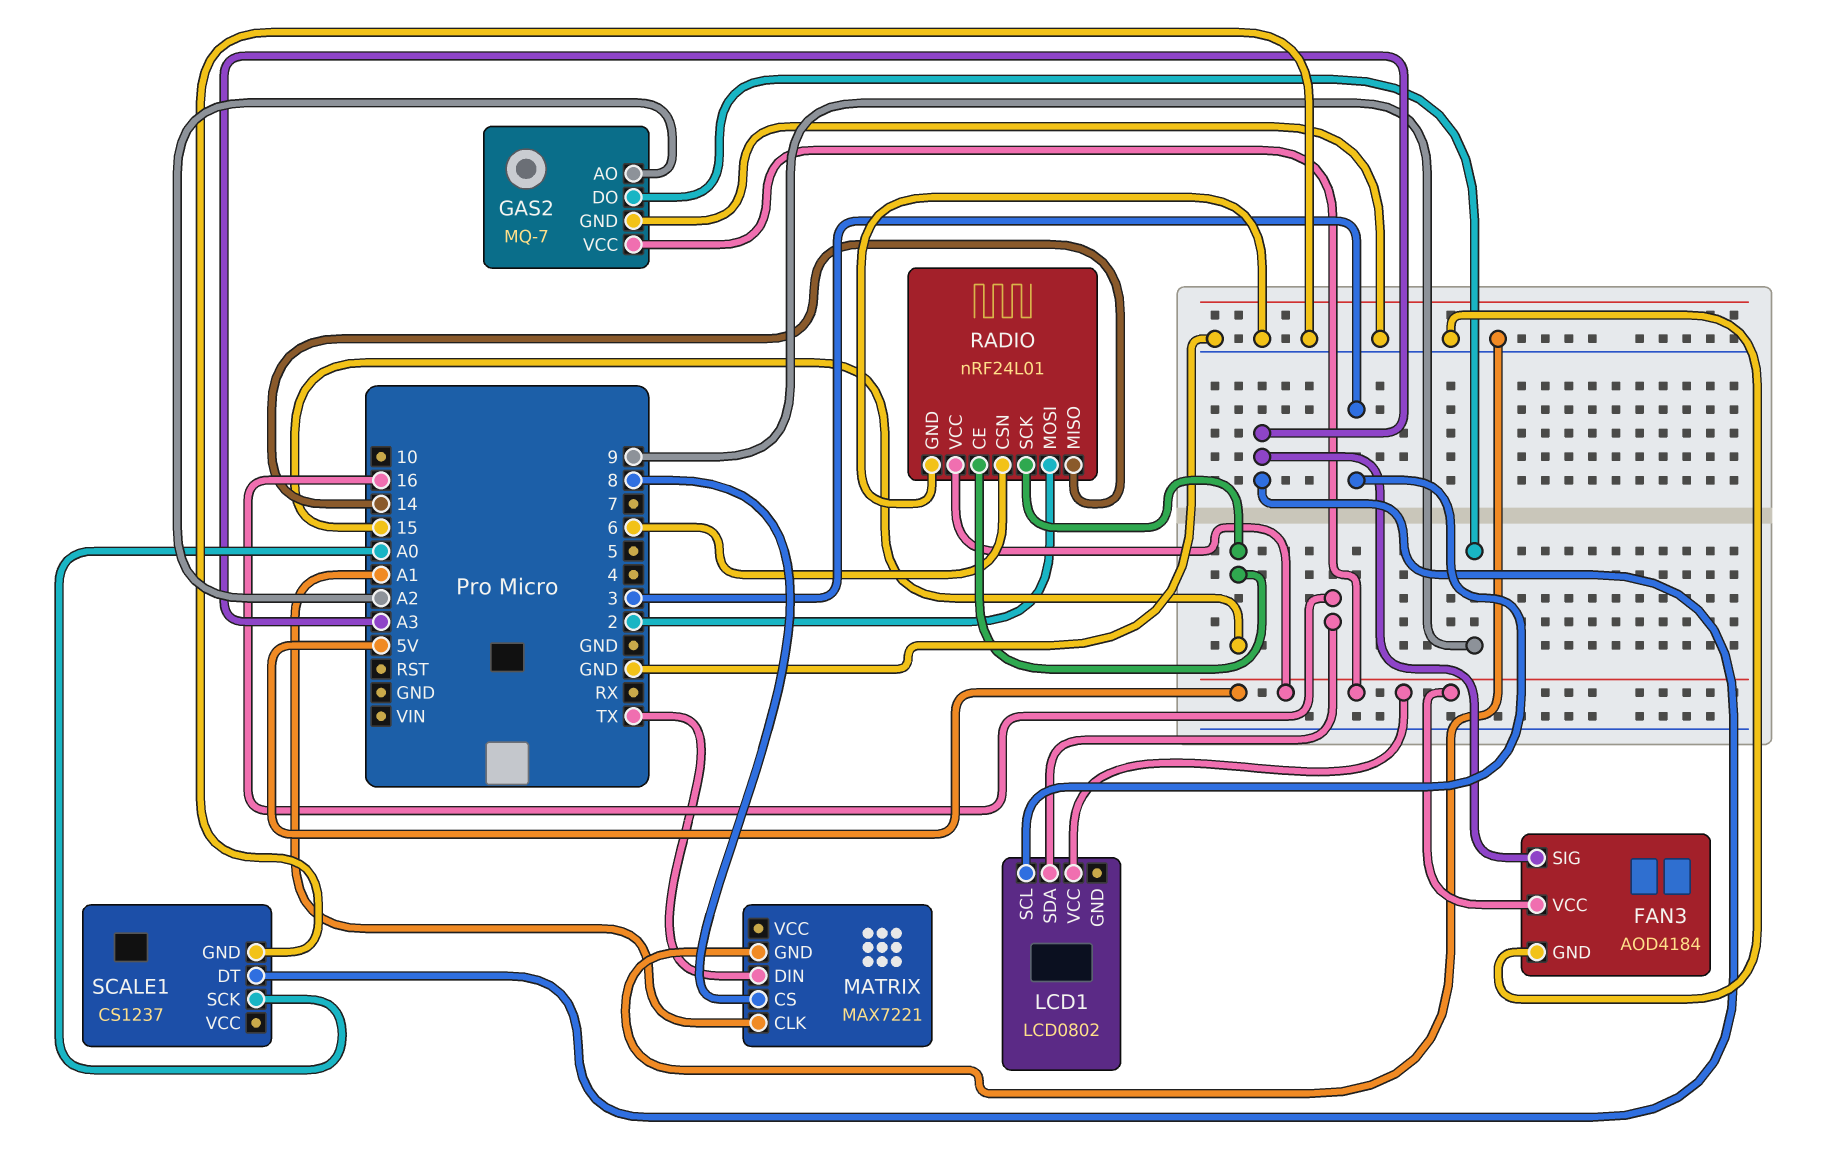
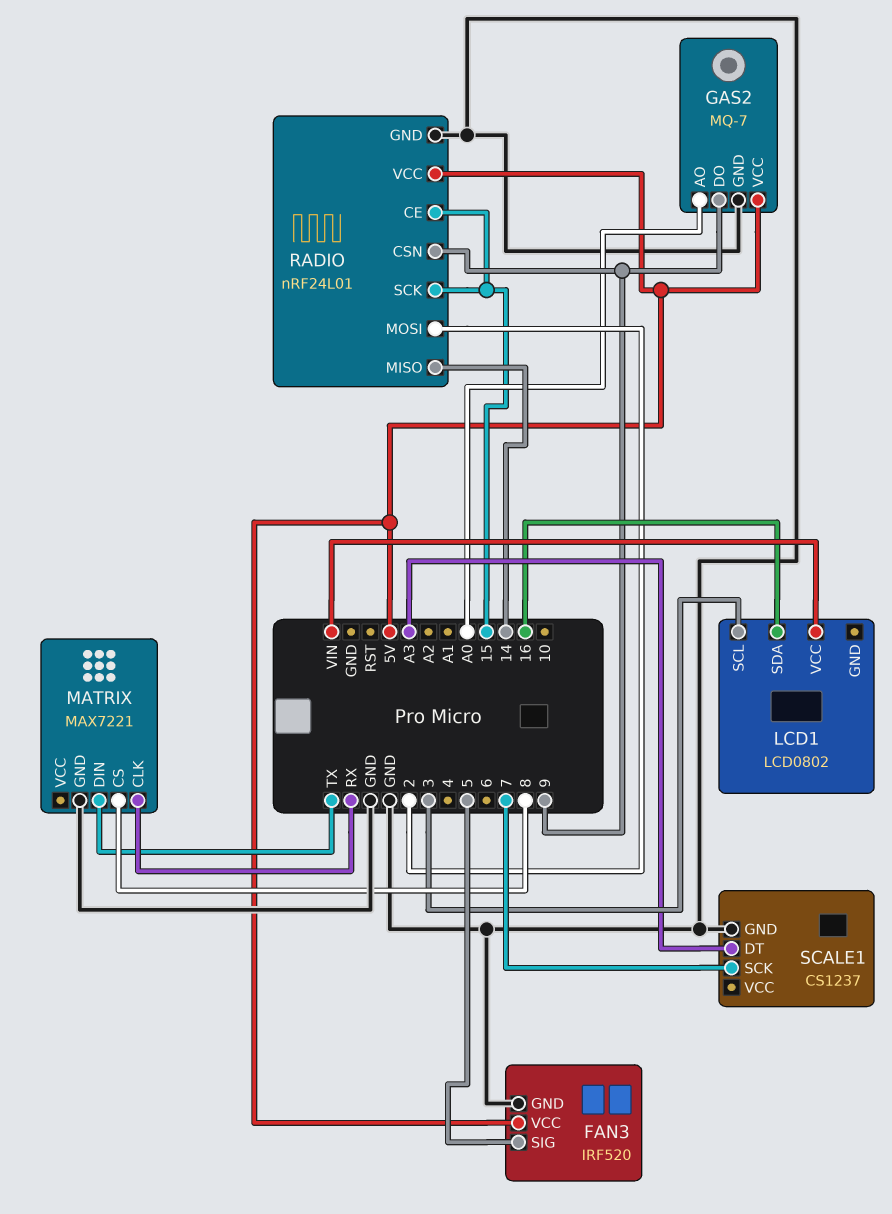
FAN3: AOD4184 -> IRF520
FAN3 pin SIG: A3 -> 5
GAS2 pin AO: A2 -> A0
LCD1 pin VCC: 5V -> VIN
MATRIX pin CLK: A1 -> RX
RADIO pin CSN: 6 -> 9
SCALE1 pin SCK: A0 -> 7

